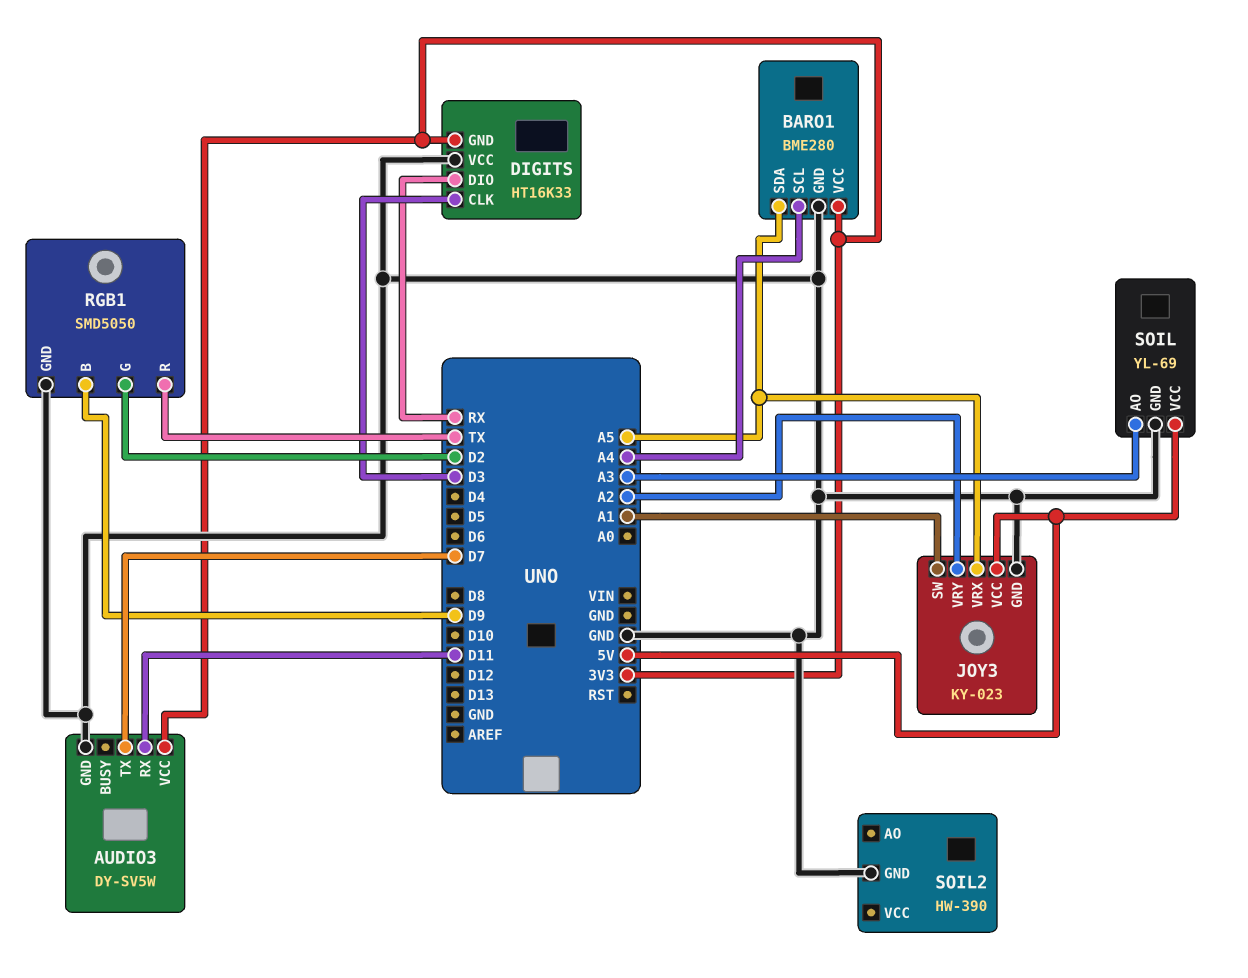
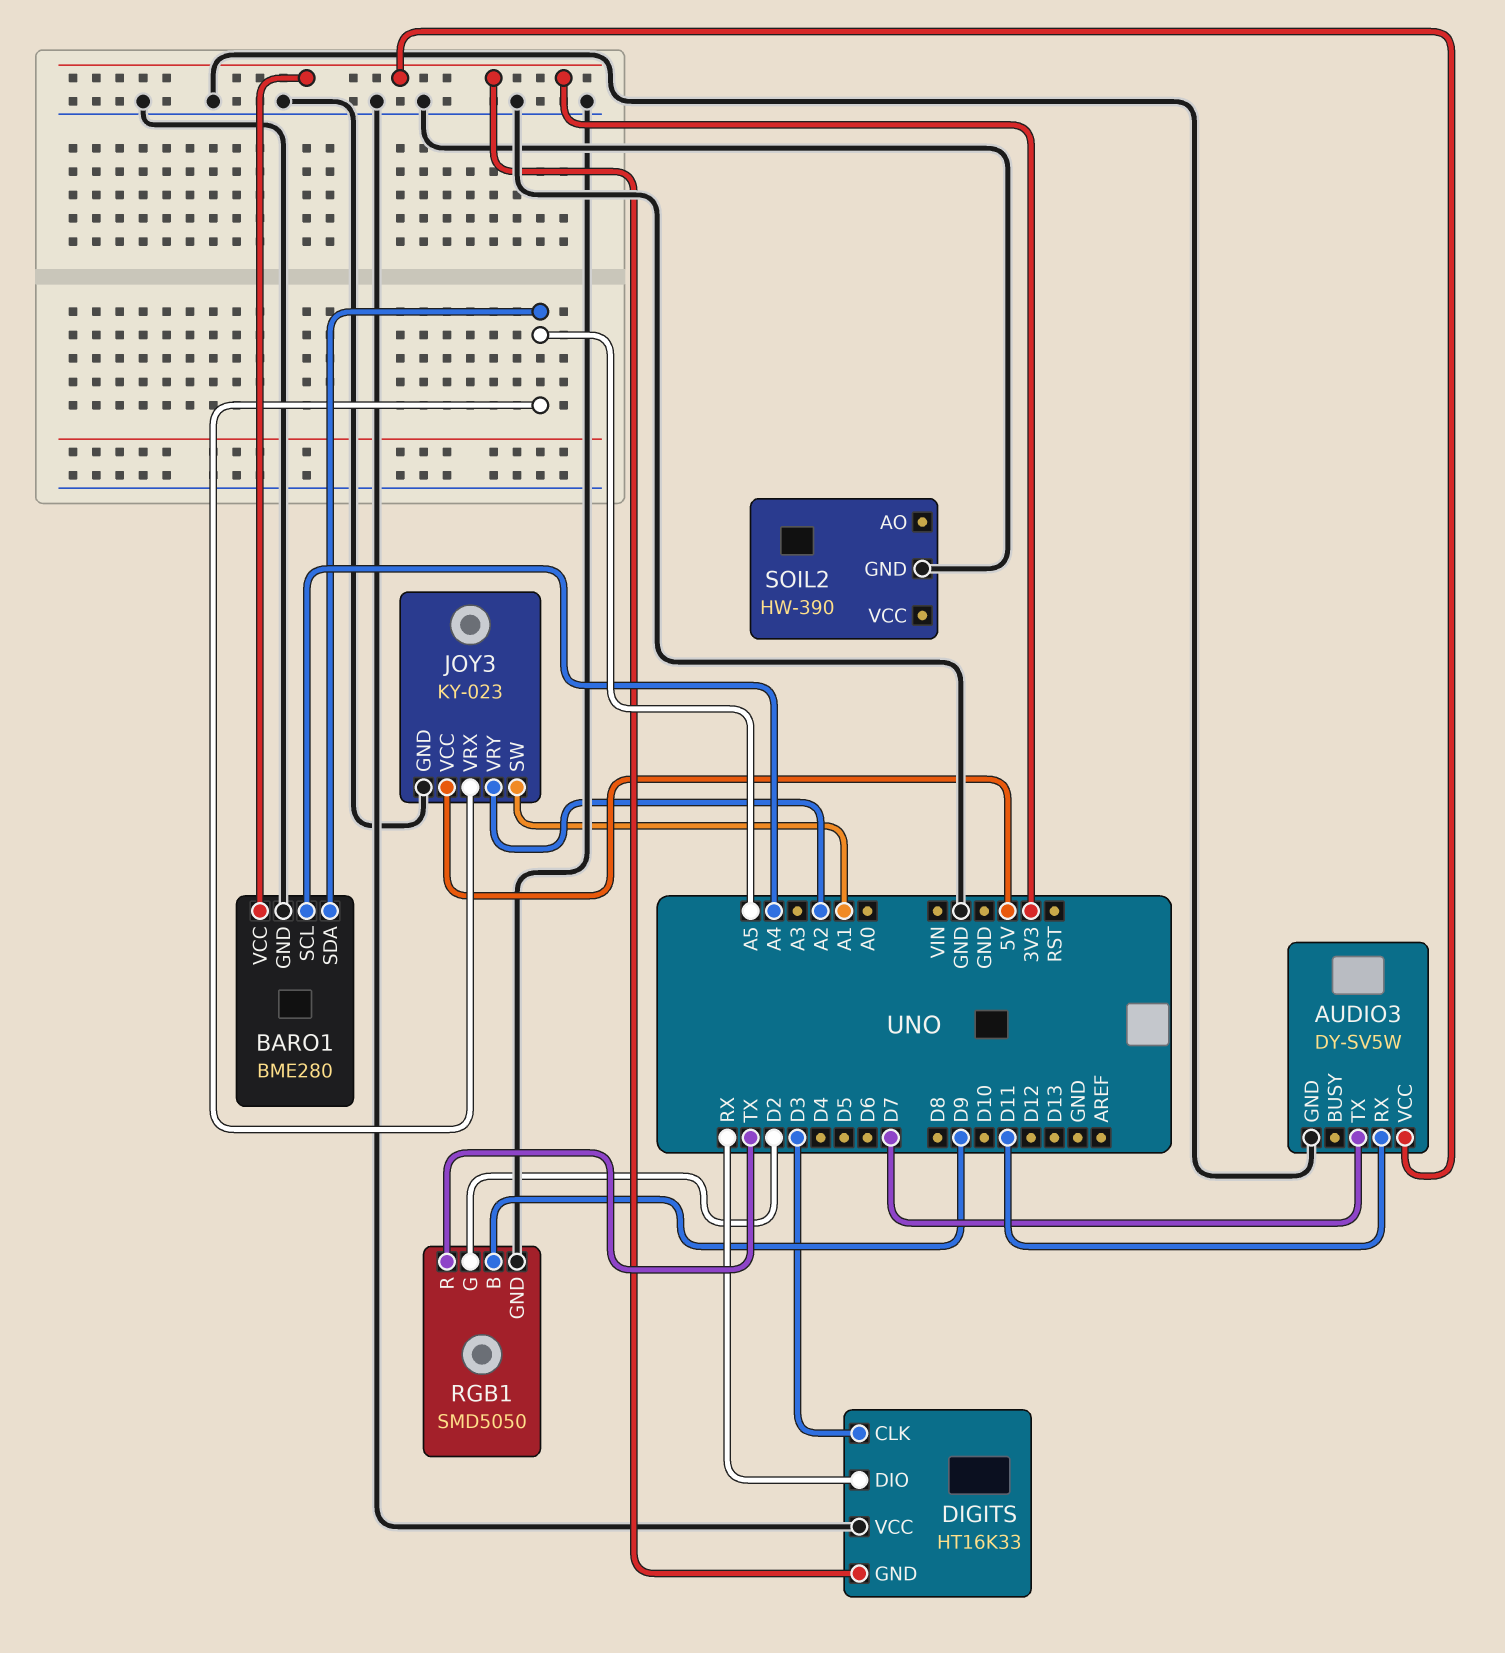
SOIL: YL-69 -> none
SOIL pin AO: A3 -> none
SOIL pin GND: GND -> none
SOIL pin VCC: 5V -> none

